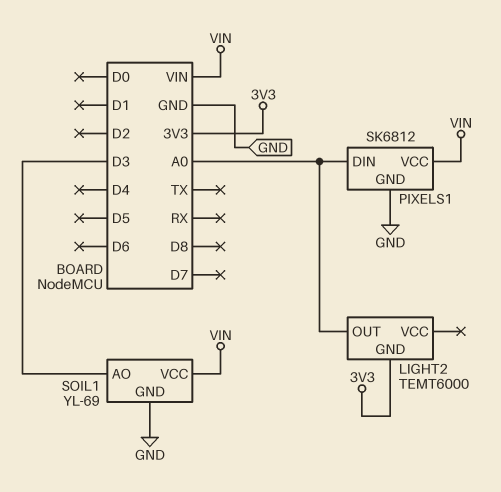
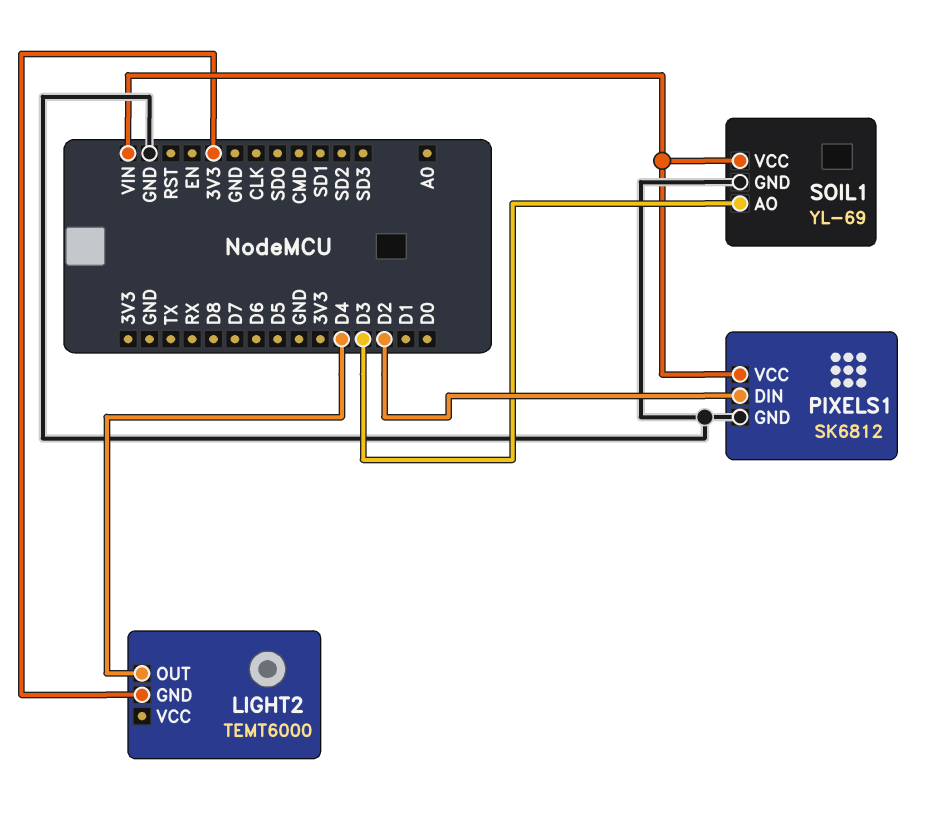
LIGHT2 pin OUT: A0 -> D4
PIXELS1 pin DIN: A0 -> D2

